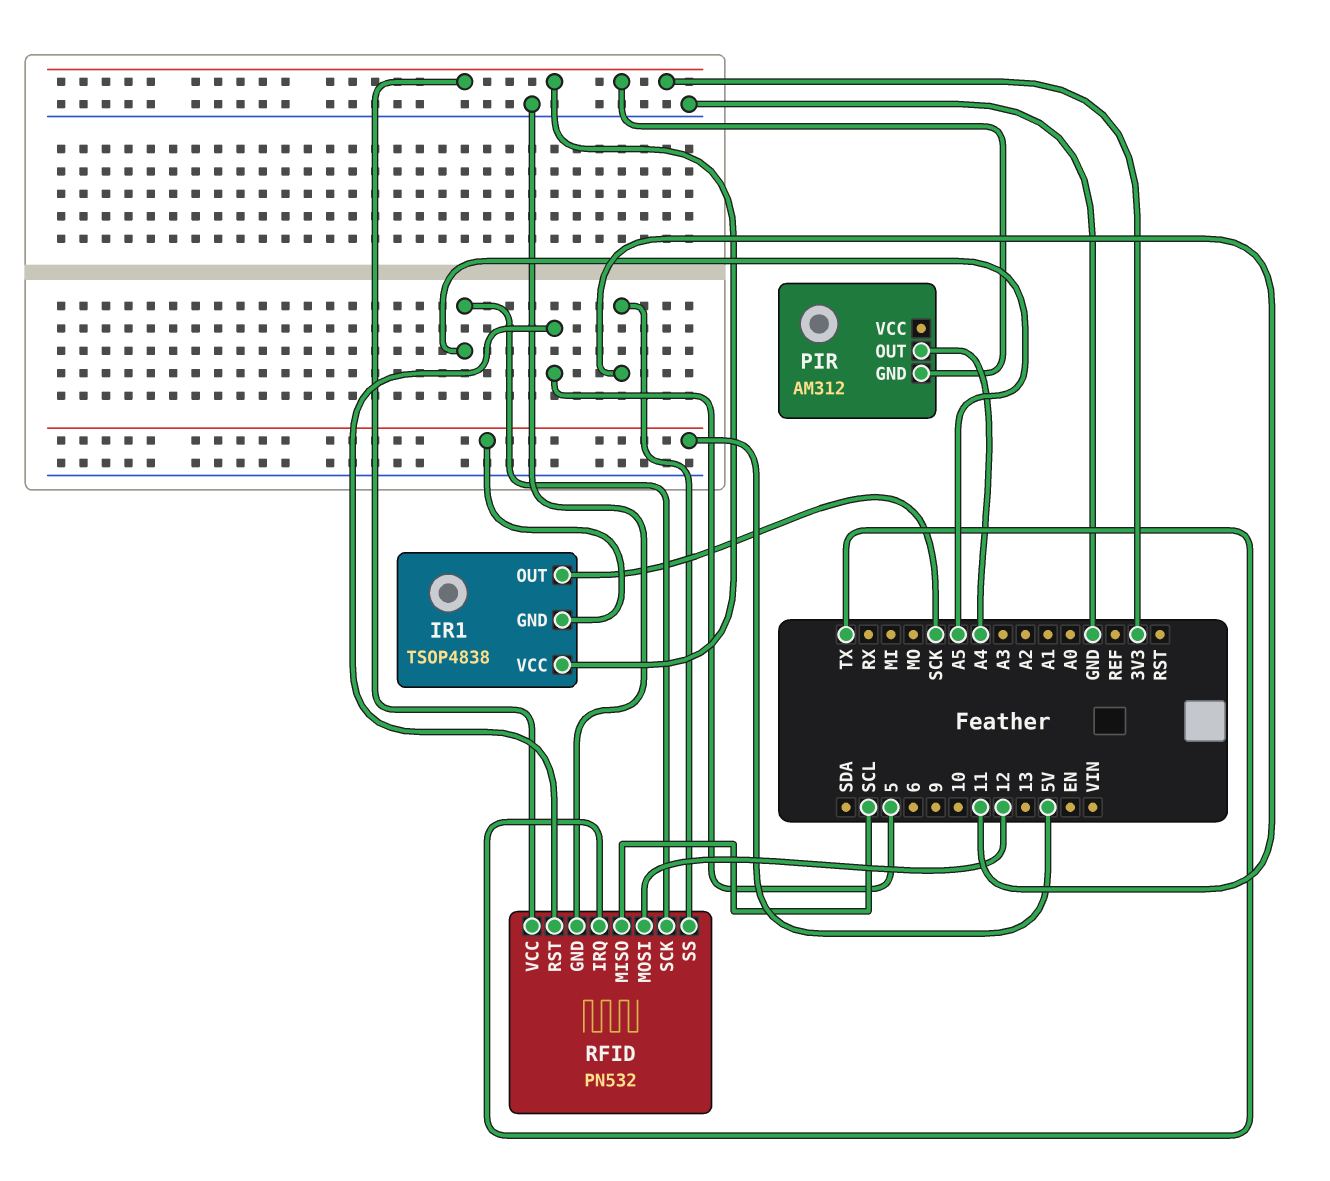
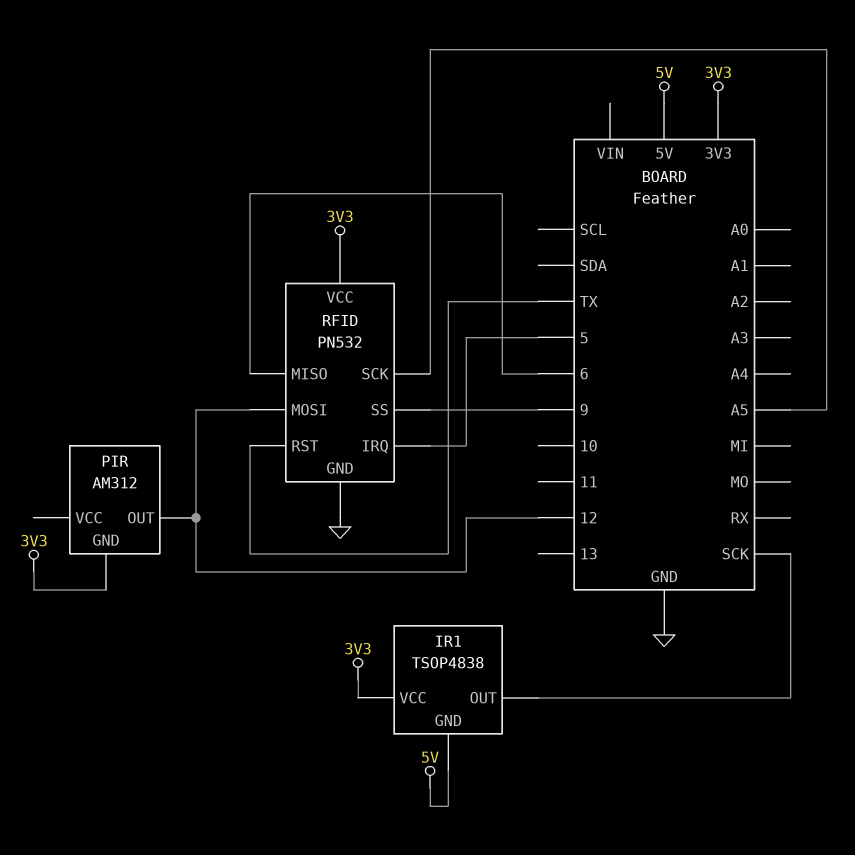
PIR pin OUT: A4 -> 12
RFID pin IRQ: TX -> 5
RFID pin MISO: SCL -> 6
RFID pin RST: 5 -> TX
RFID pin SS: 11 -> 9

